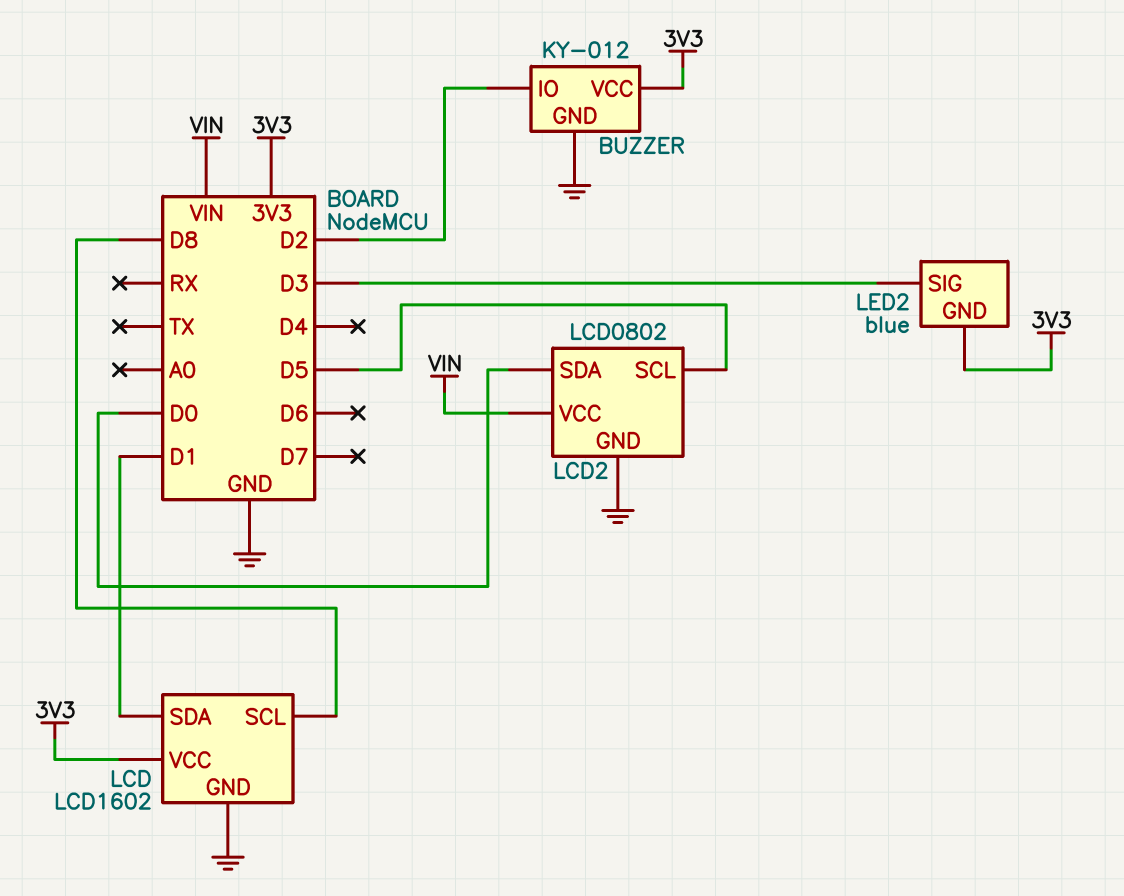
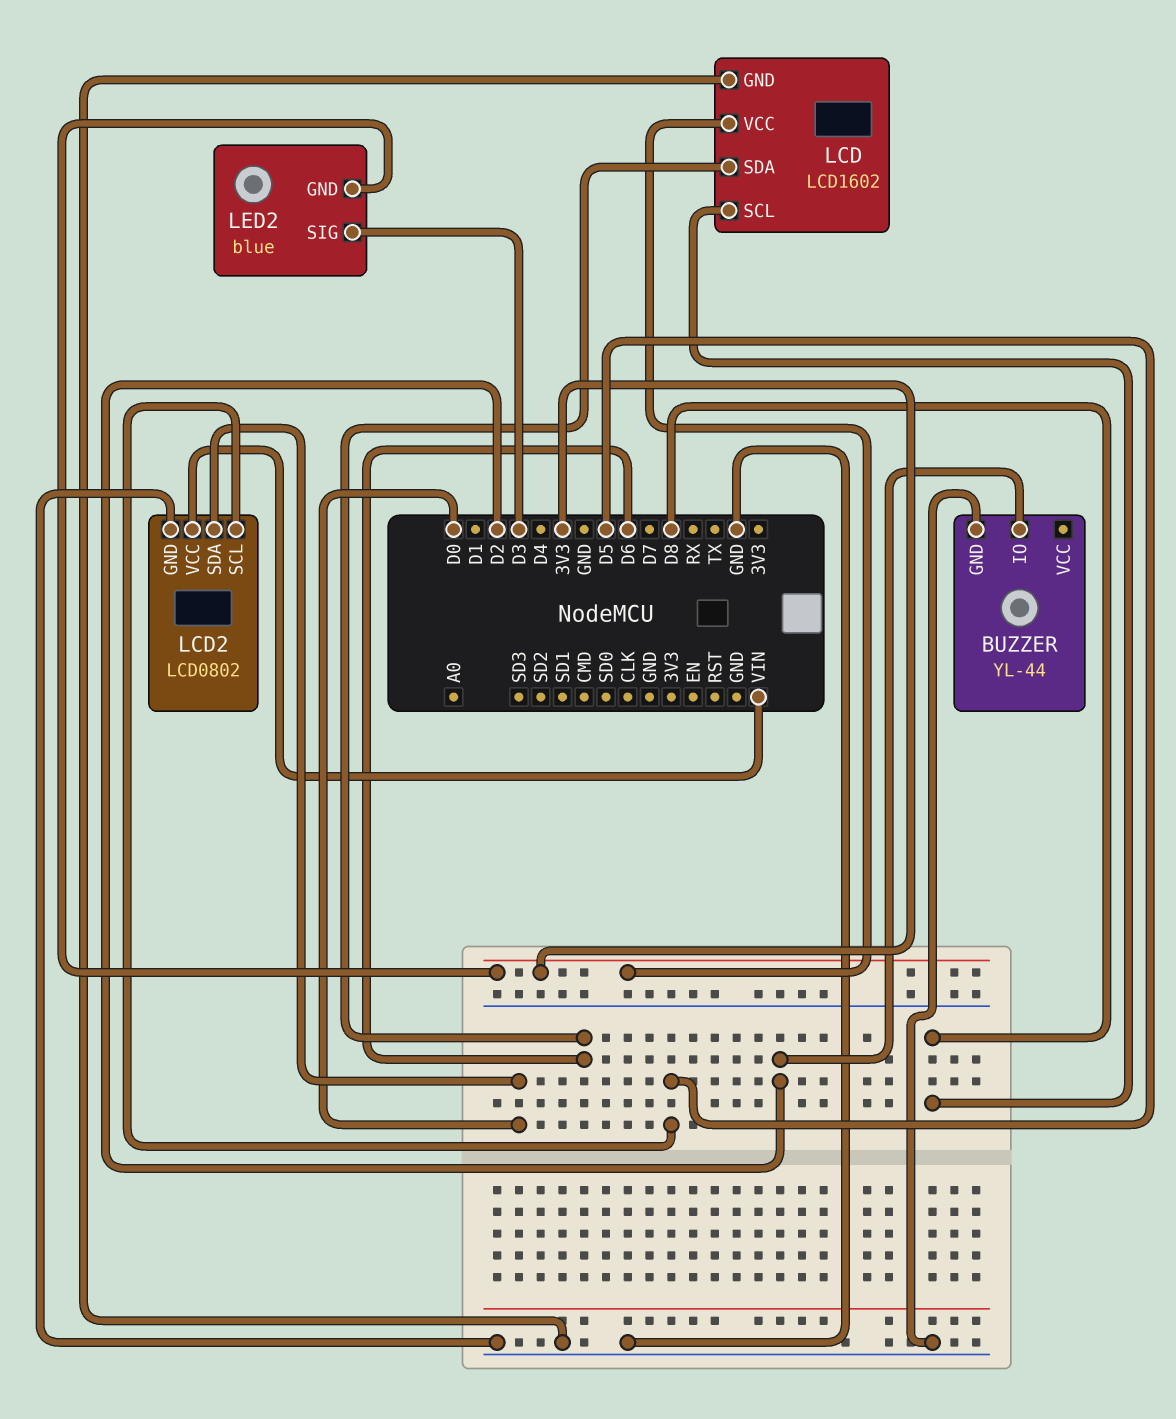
BUZZER: KY-012 -> YL-44
BUZZER pin VCC: 3V3 -> none
LCD pin SDA: D1 -> D6

